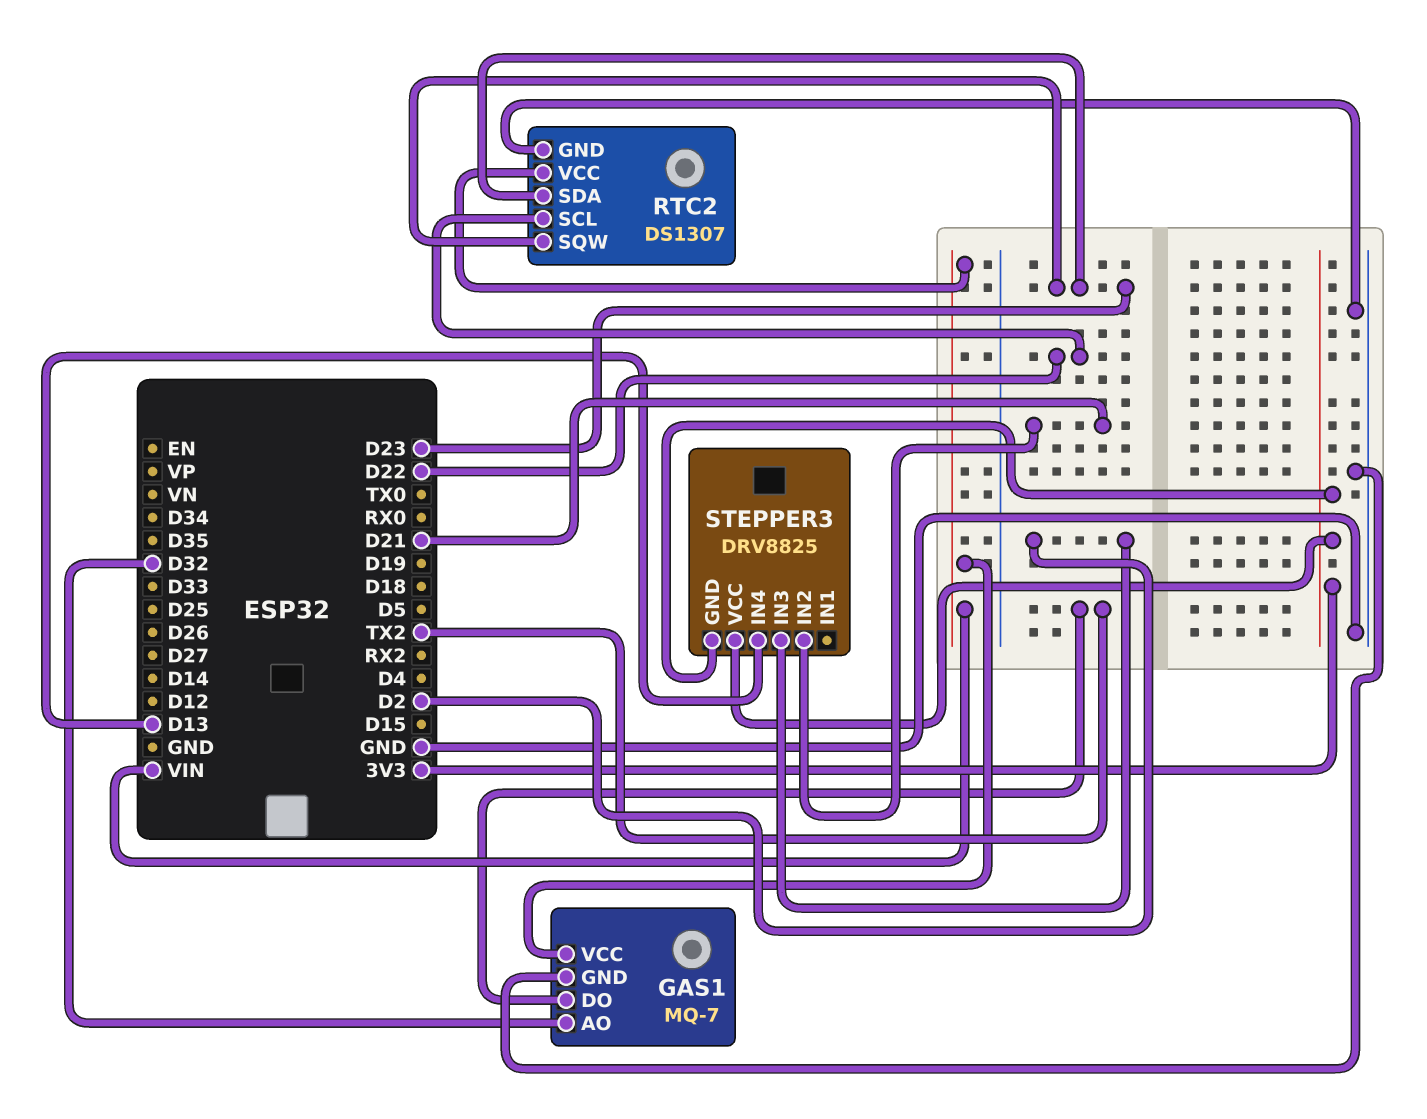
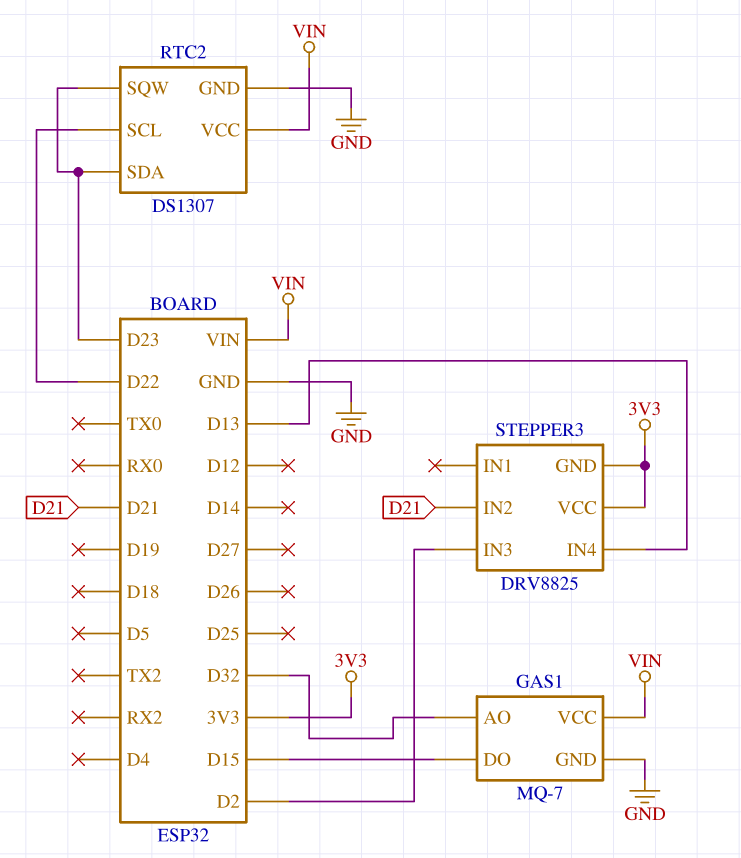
GAS1 pin DO: TX2 -> D15

